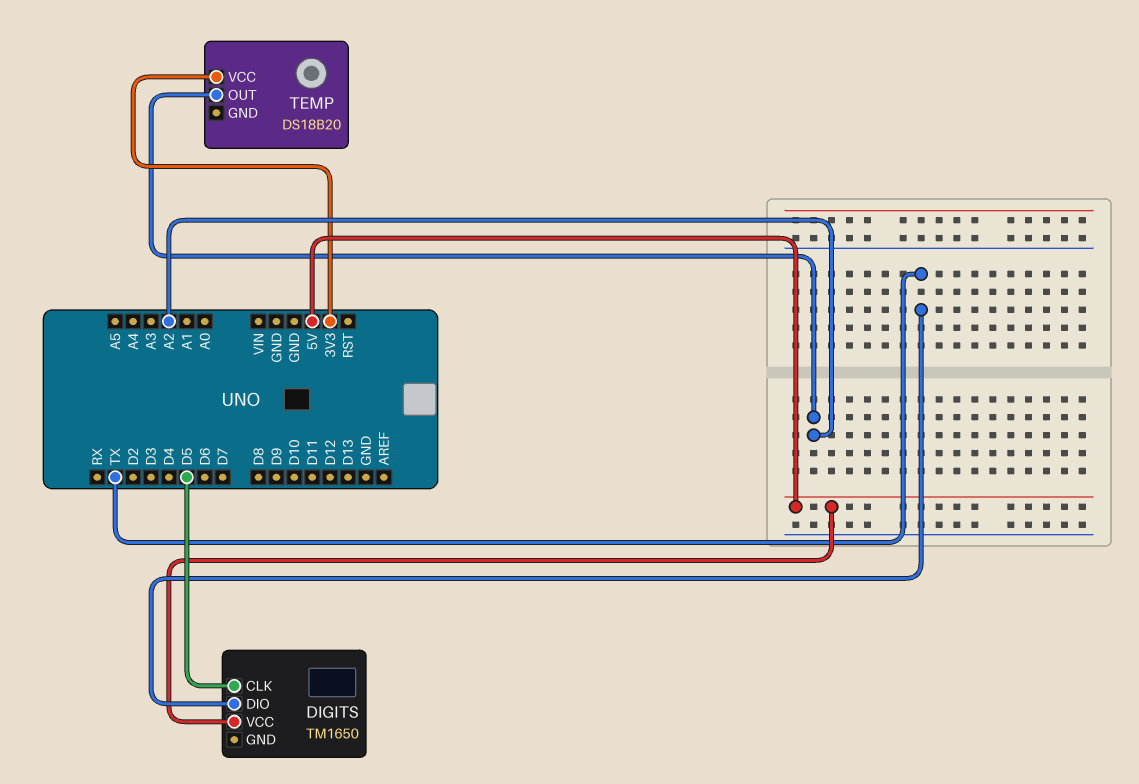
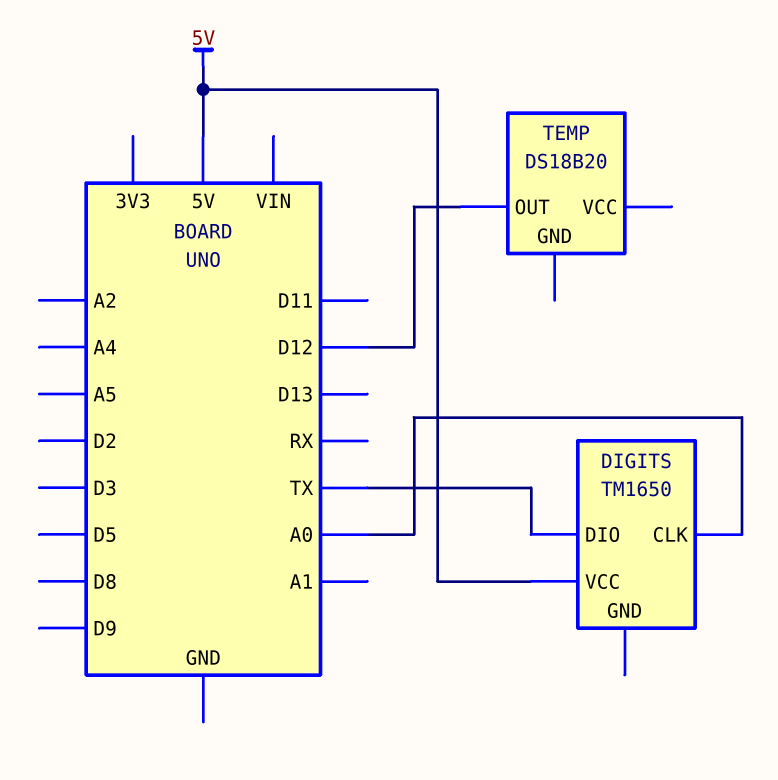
DIGITS pin CLK: D5 -> A0
TEMP pin OUT: A2 -> D12
TEMP pin VCC: 3V3 -> none

